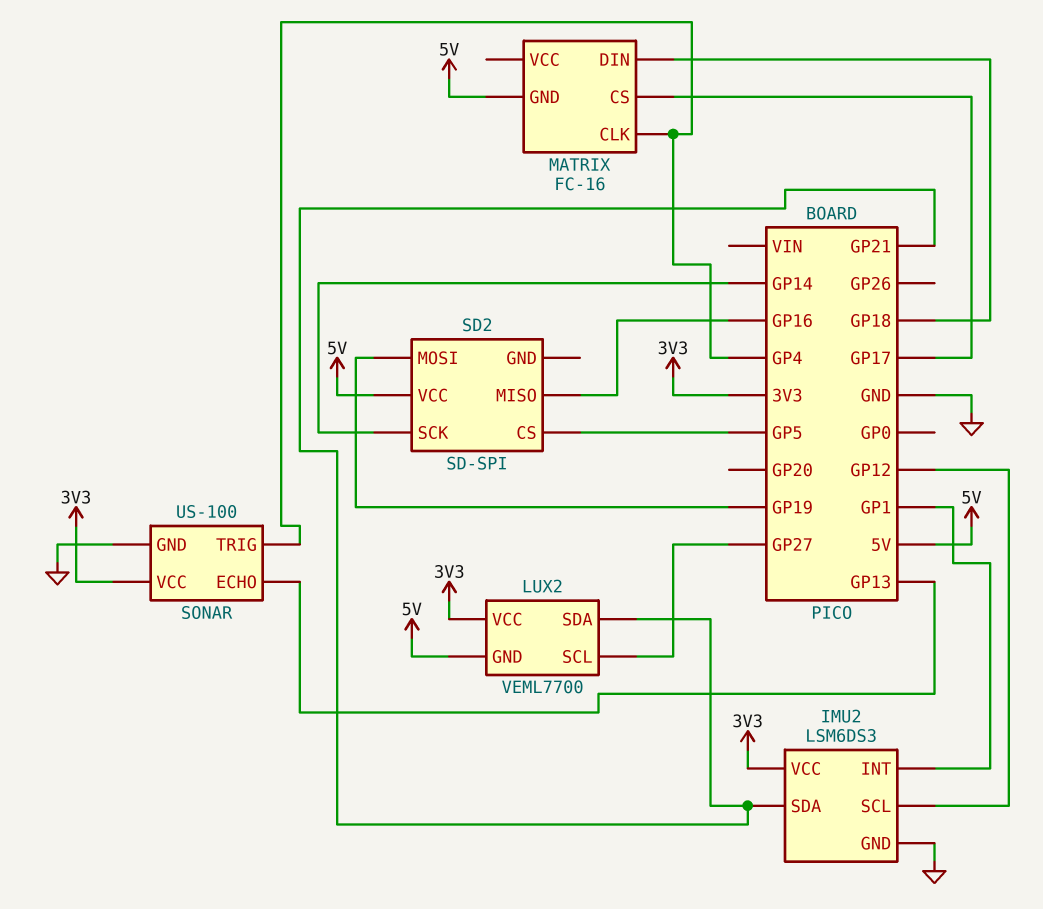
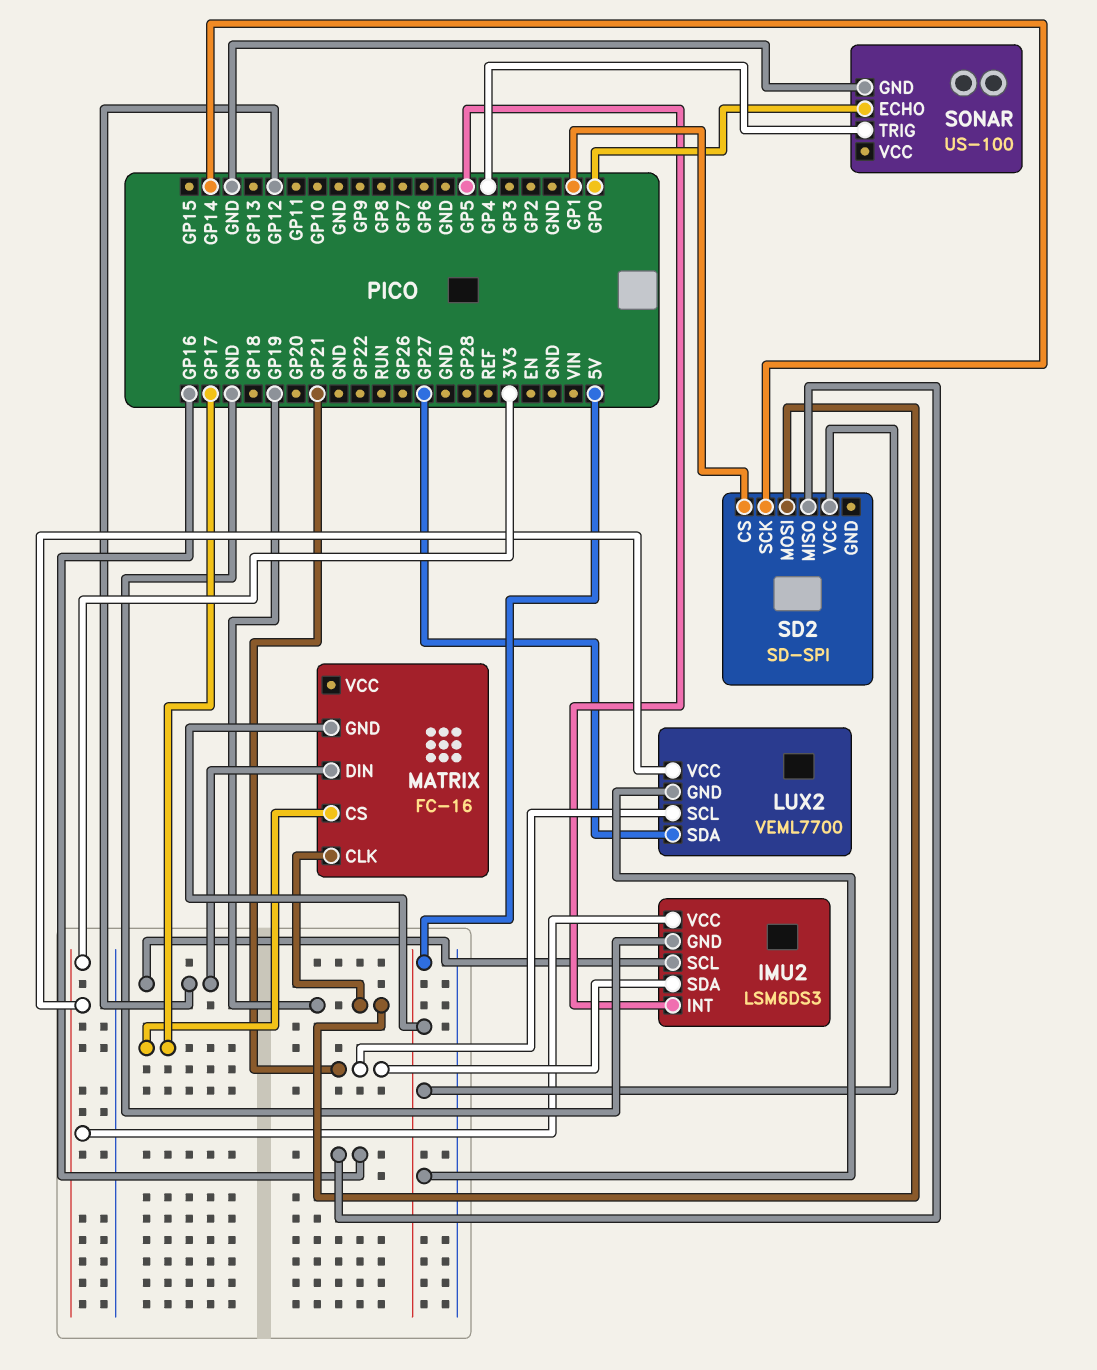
IMU2 pin INT: GP1 -> GP5
LUX2 pin SCL: GP27 -> GP21
LUX2 pin SDA: GP21 -> GP27
MATRIX pin CLK: GP4 -> GP19
MATRIX pin DIN: GP18 -> GP12
SD2 pin CS: GP5 -> GP1
SONAR pin ECHO: GP13 -> GP0
SONAR pin VCC: 3V3 -> none

